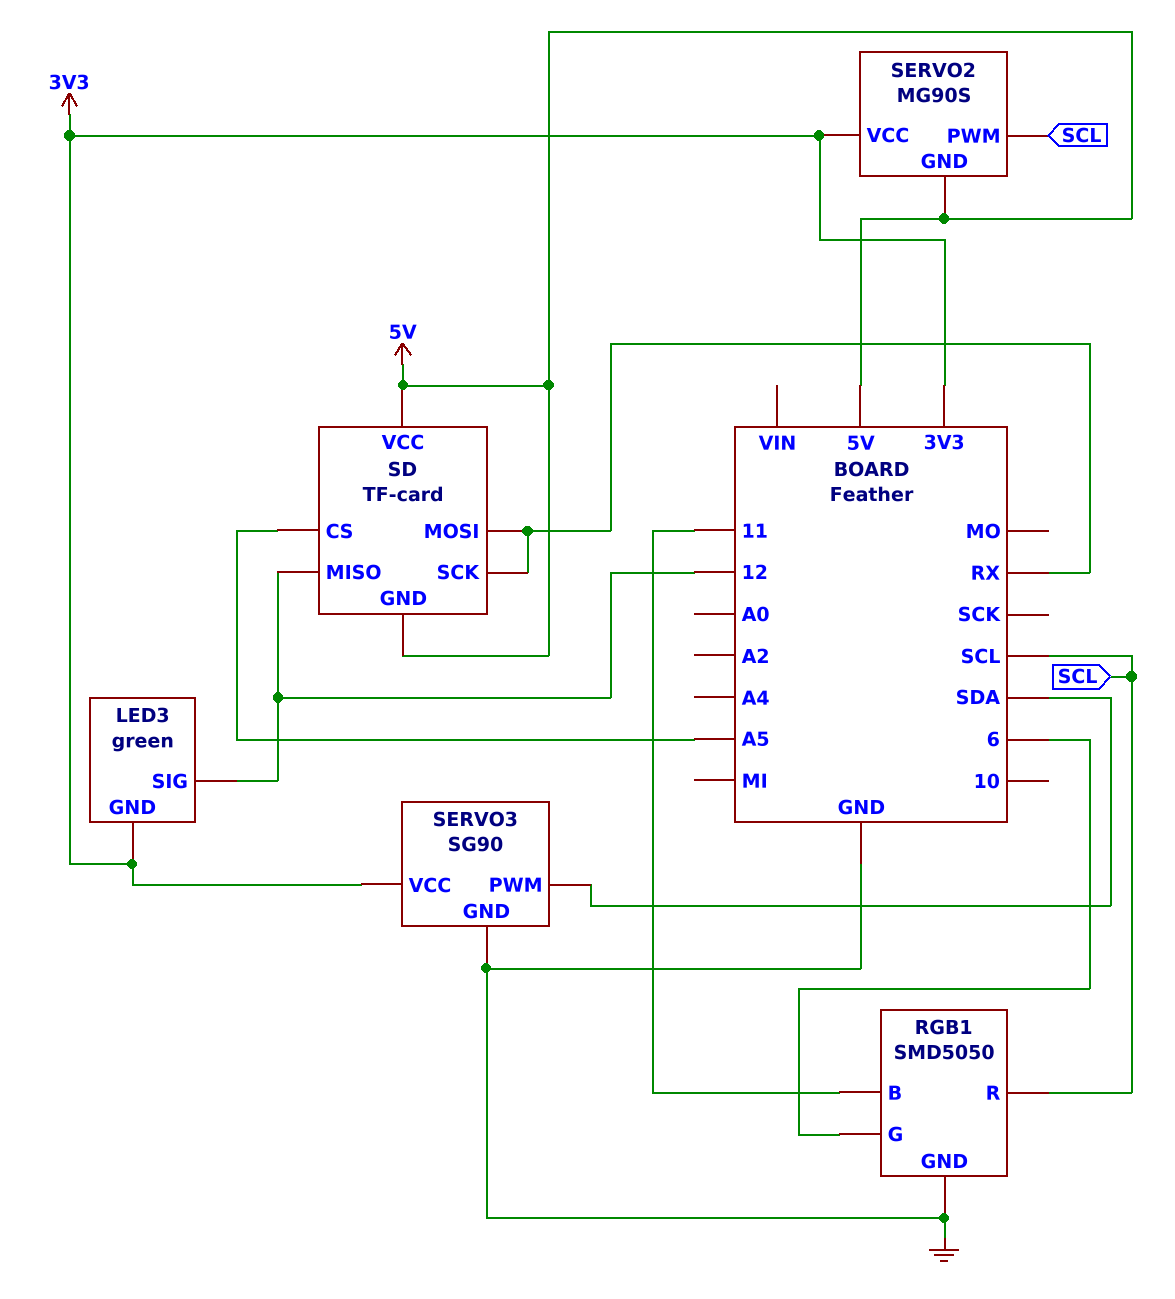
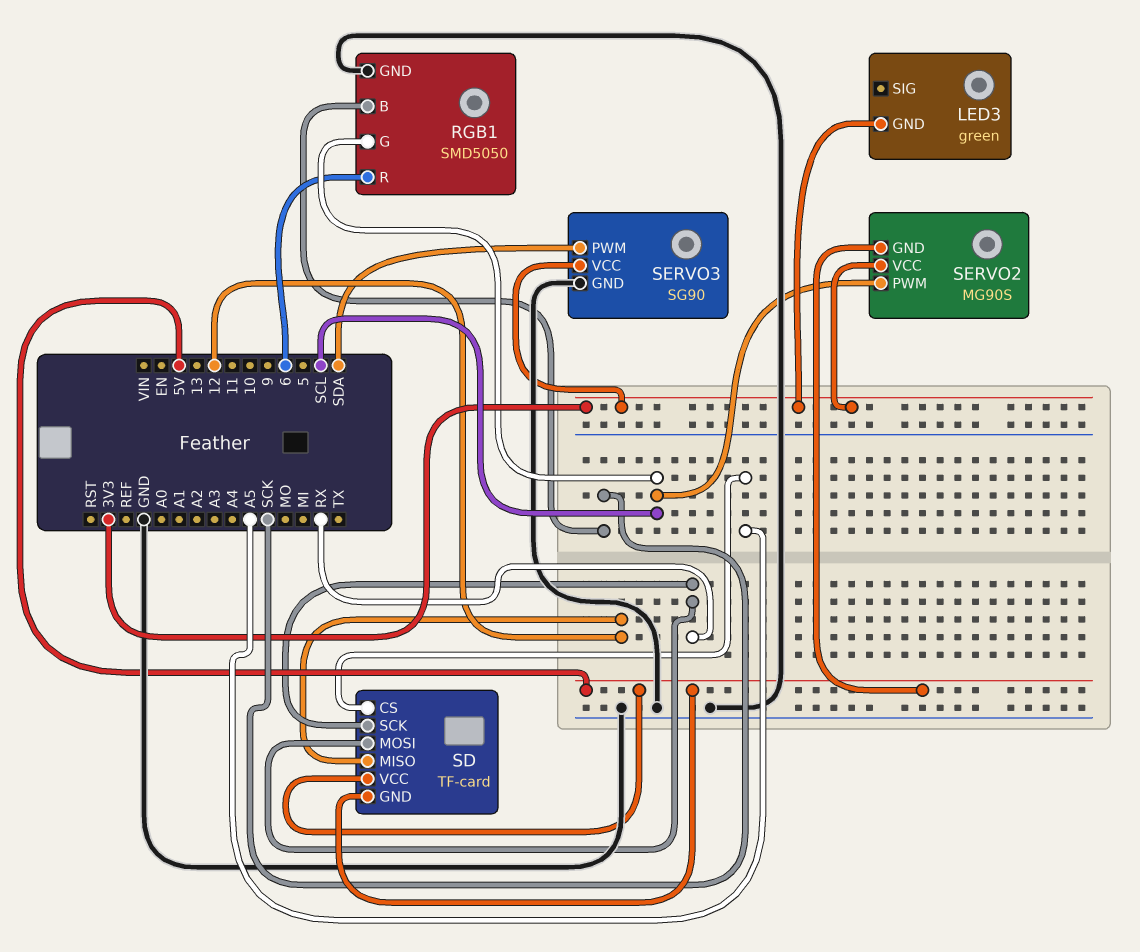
LED3 pin SIG: 12 -> none
RGB1 pin B: 11 -> SCK
RGB1 pin G: 6 -> SCL
RGB1 pin R: SCL -> 6

